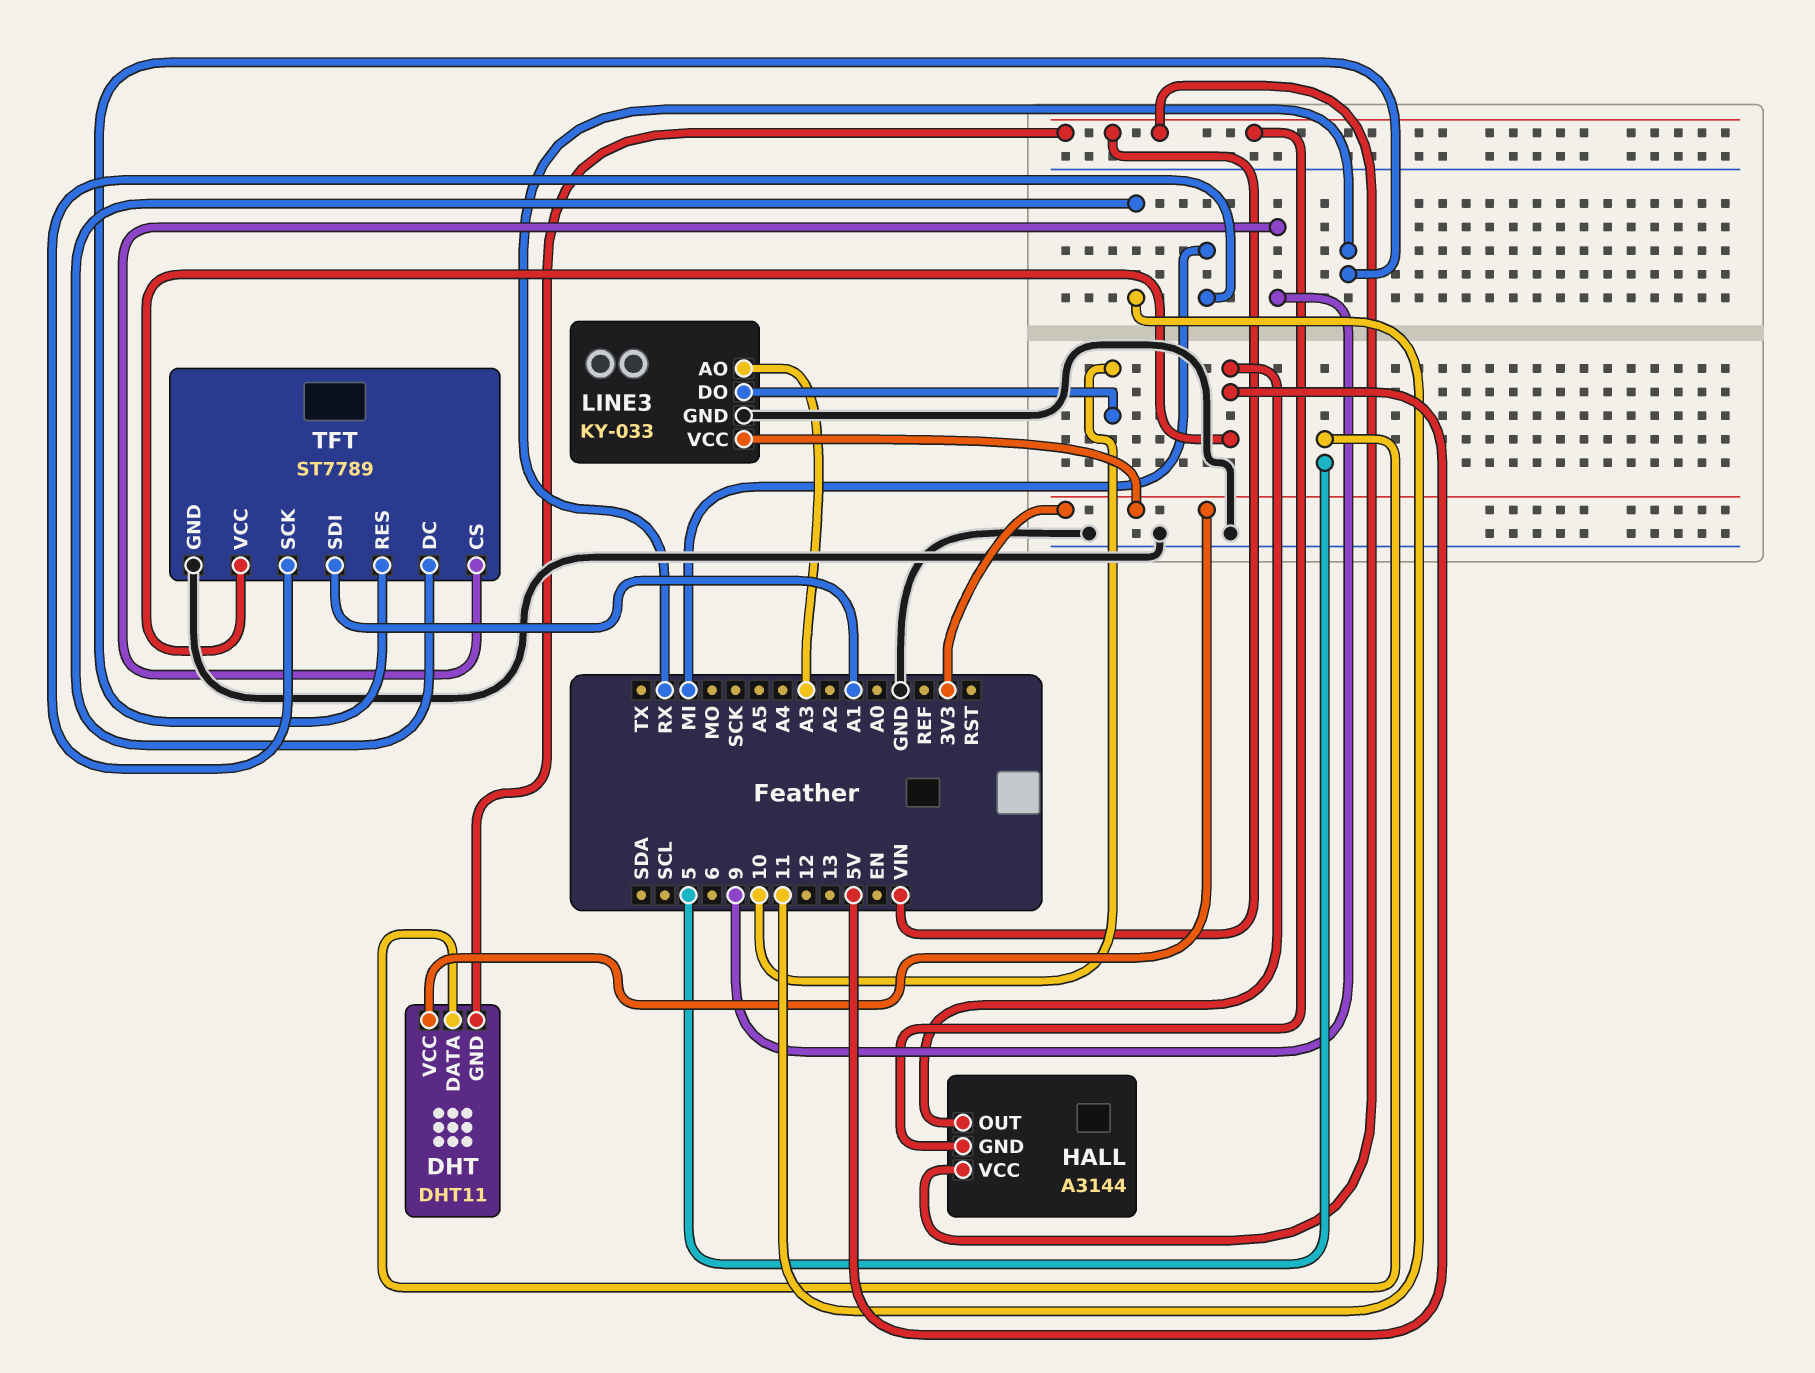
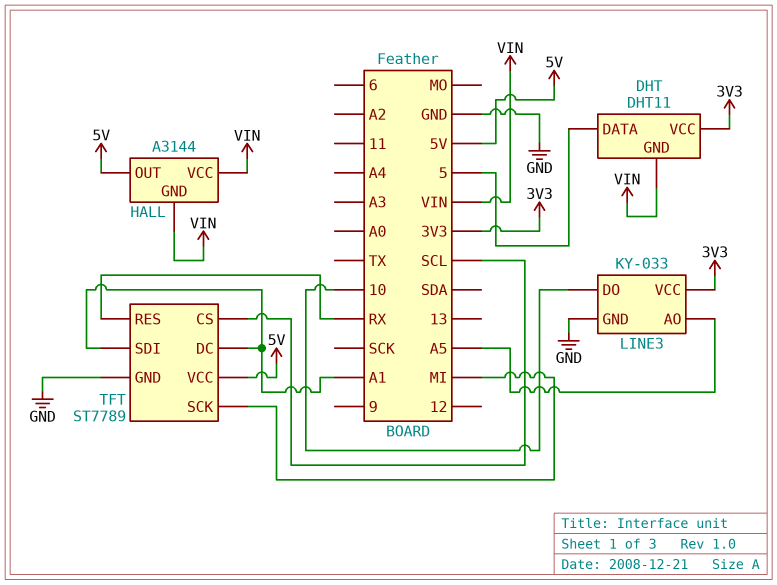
LINE3 pin AO: A3 -> A5
TFT pin CS: 9 -> SCL
TFT pin DC: 11 -> A1

